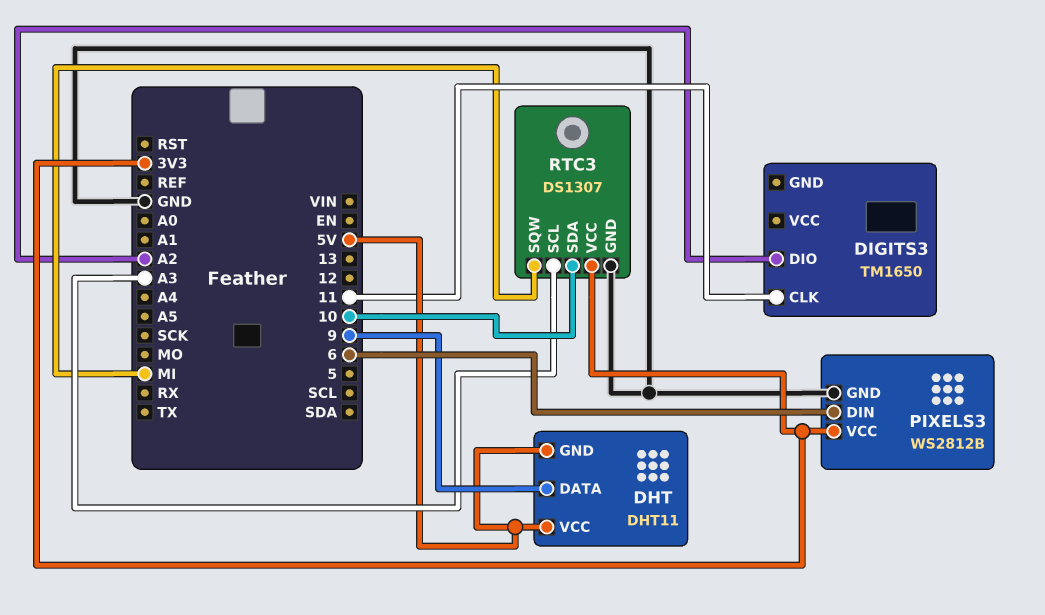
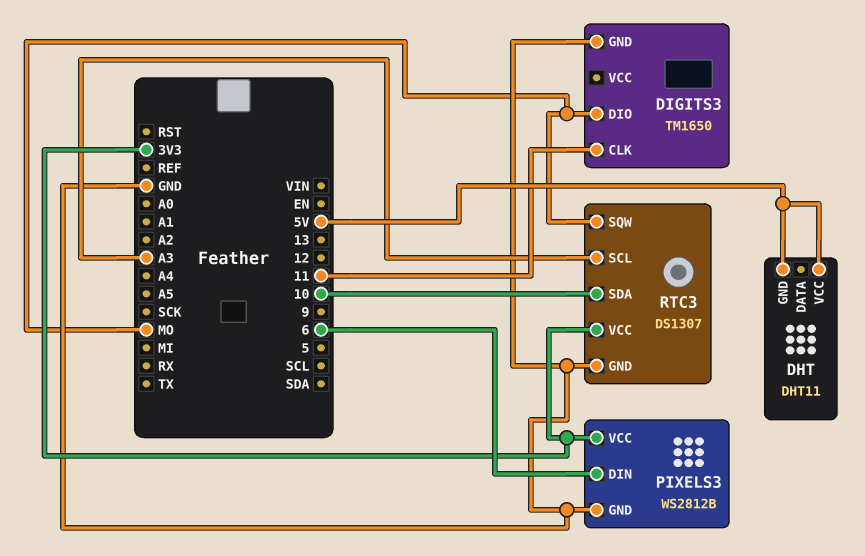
DHT pin DATA: 9 -> none
DIGITS3 pin DIO: A2 -> MO
DIGITS3 pin GND: none -> GND
RTC3 pin SQW: MI -> MO

